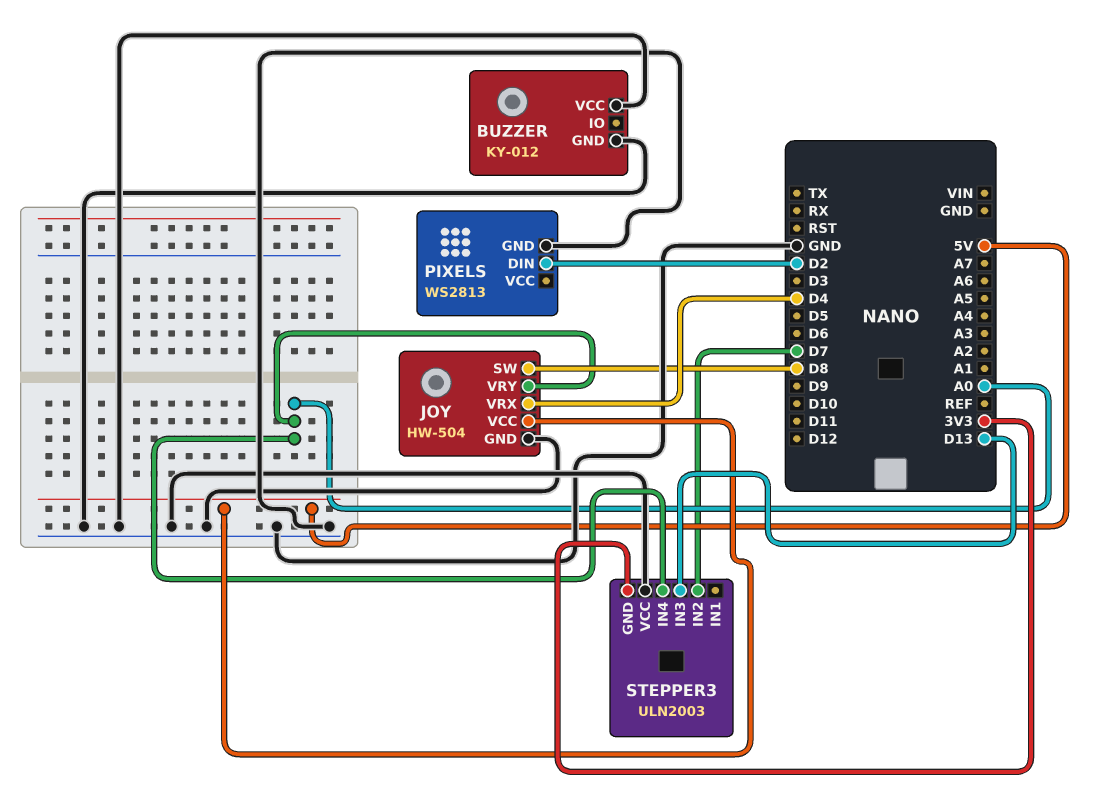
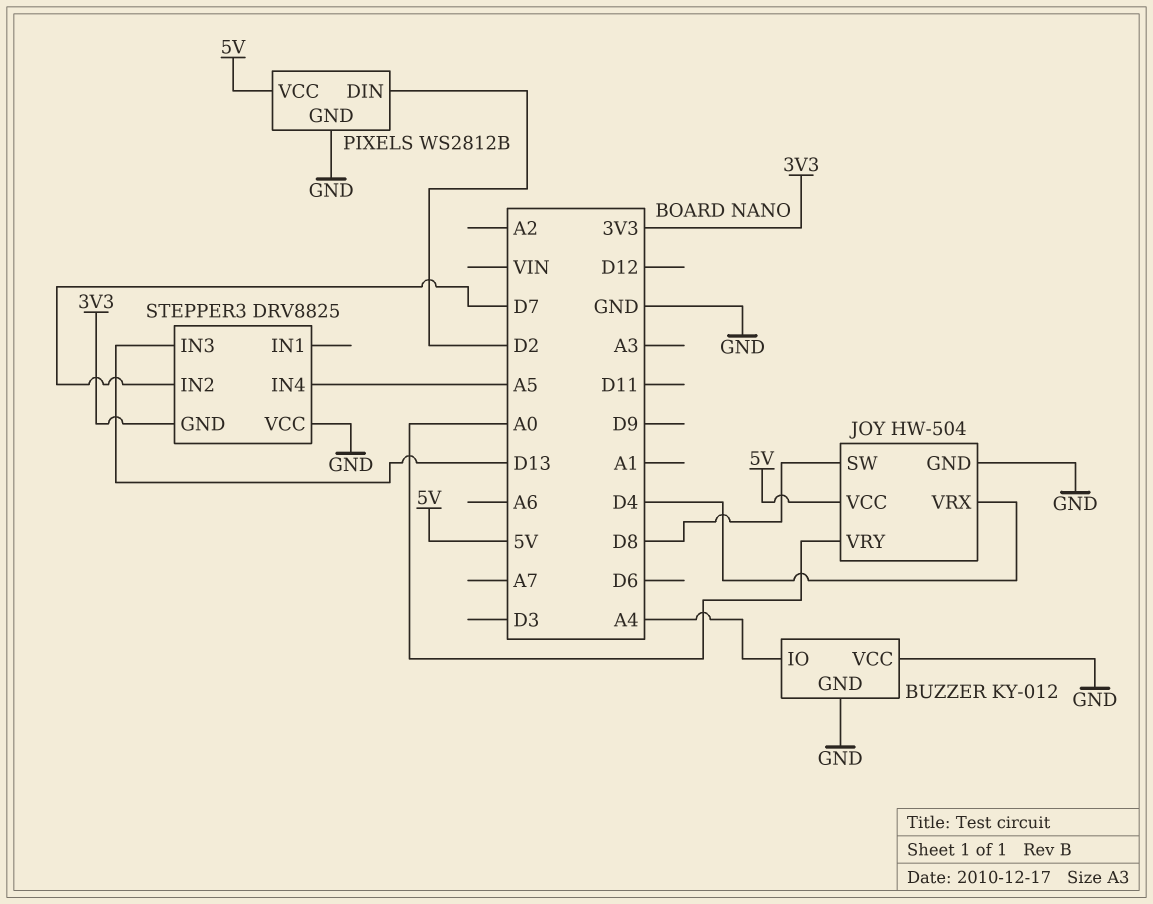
BUZZER pin IO: none -> A4
PIXELS: WS2813 -> WS2812B
PIXELS pin VCC: none -> 5V
STEPPER3: ULN2003 -> DRV8825
STEPPER3 pin IN4: A0 -> A5

